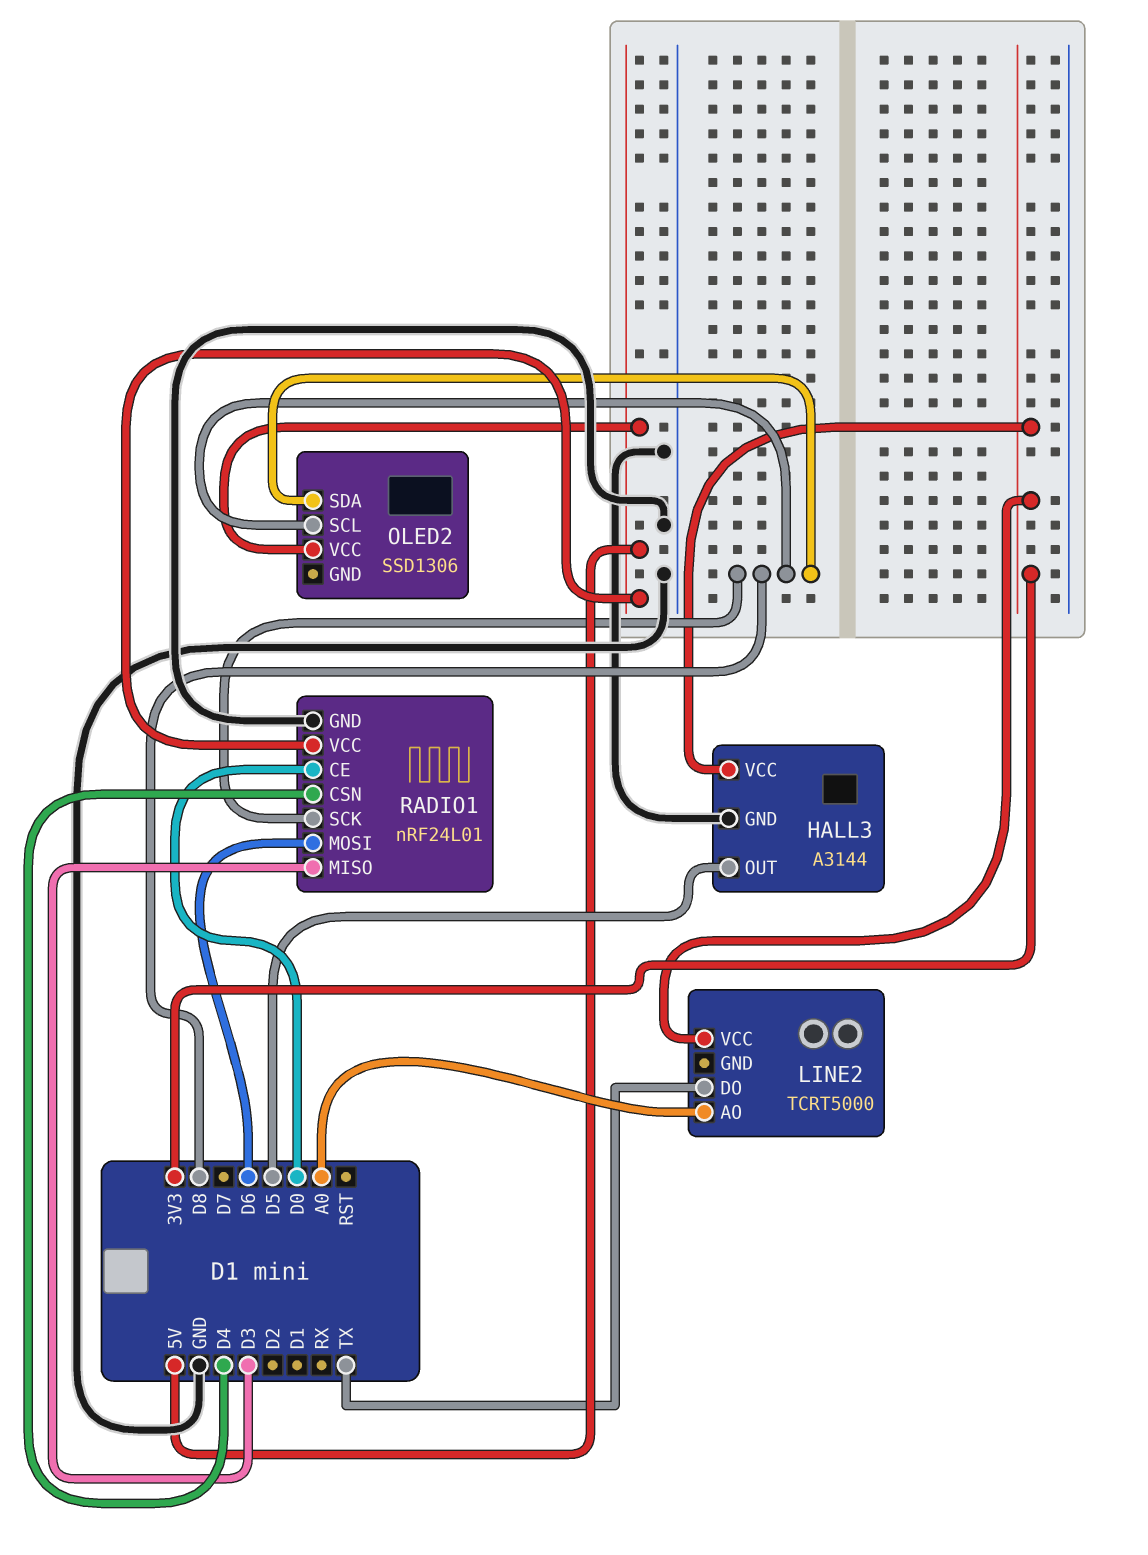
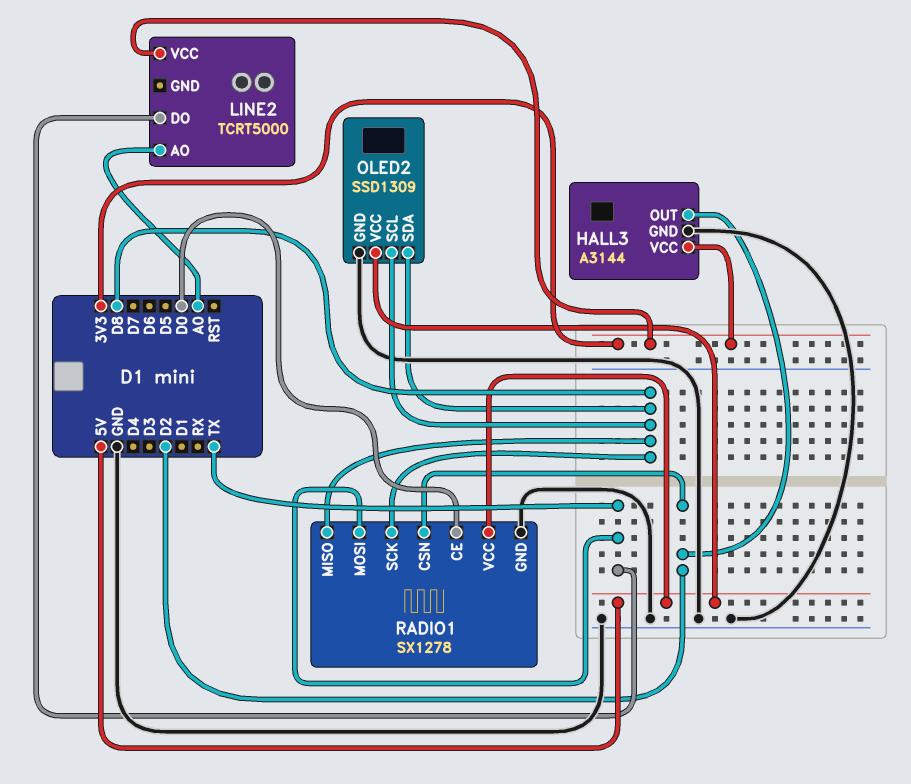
HALL3 pin OUT: D5 -> D2
OLED2: SSD1306 -> SSD1309
OLED2 pin GND: none -> GND
RADIO1: nRF24L01 -> SX1278
RADIO1 pin CSN: D4 -> D2
RADIO1 pin MISO: D3 -> D8
RADIO1 pin MOSI: D6 -> TX

